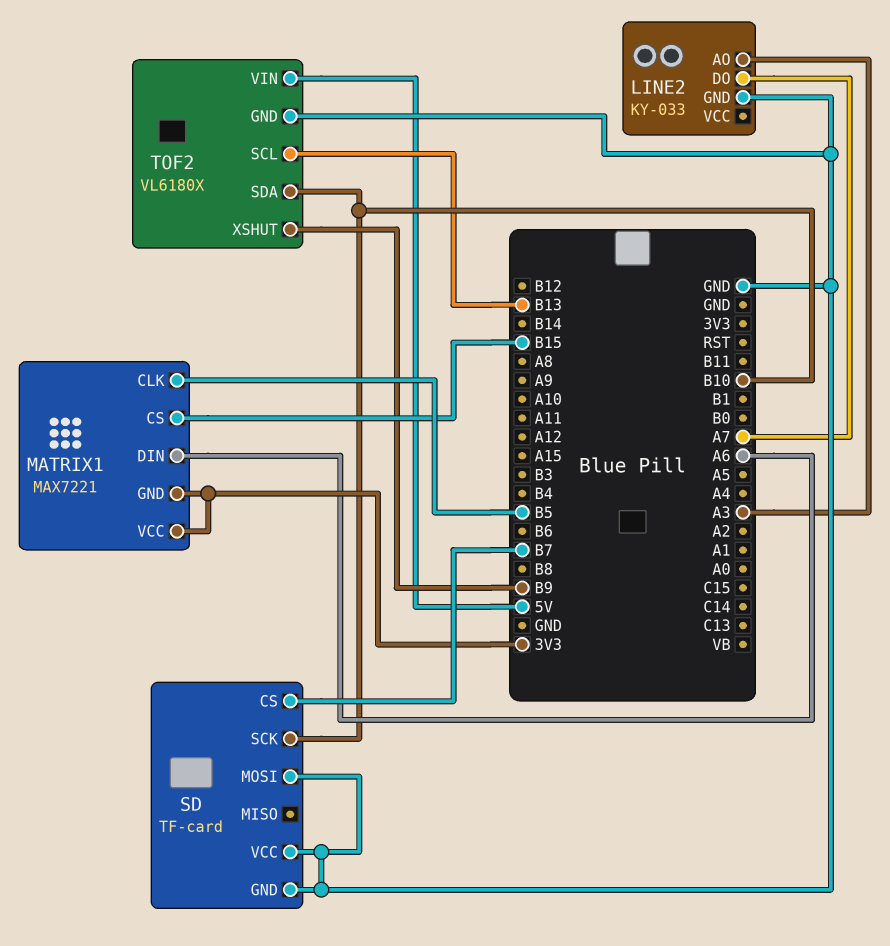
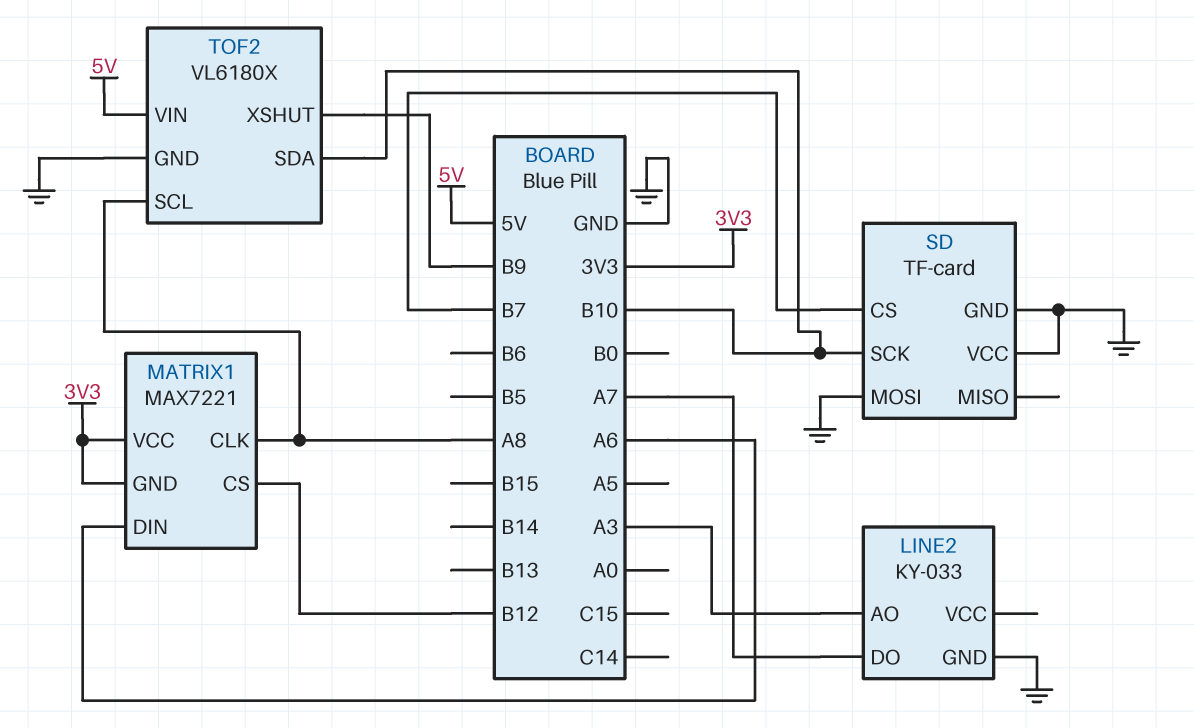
MATRIX1 pin CLK: B5 -> A8
MATRIX1 pin CS: B15 -> B12
TOF2 pin SCL: B13 -> A8

